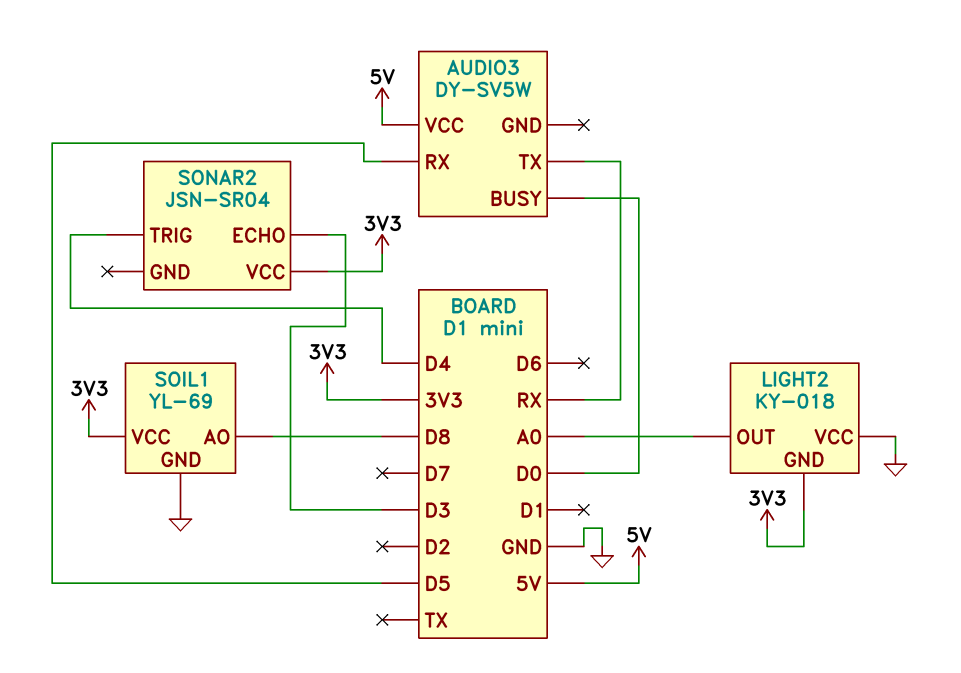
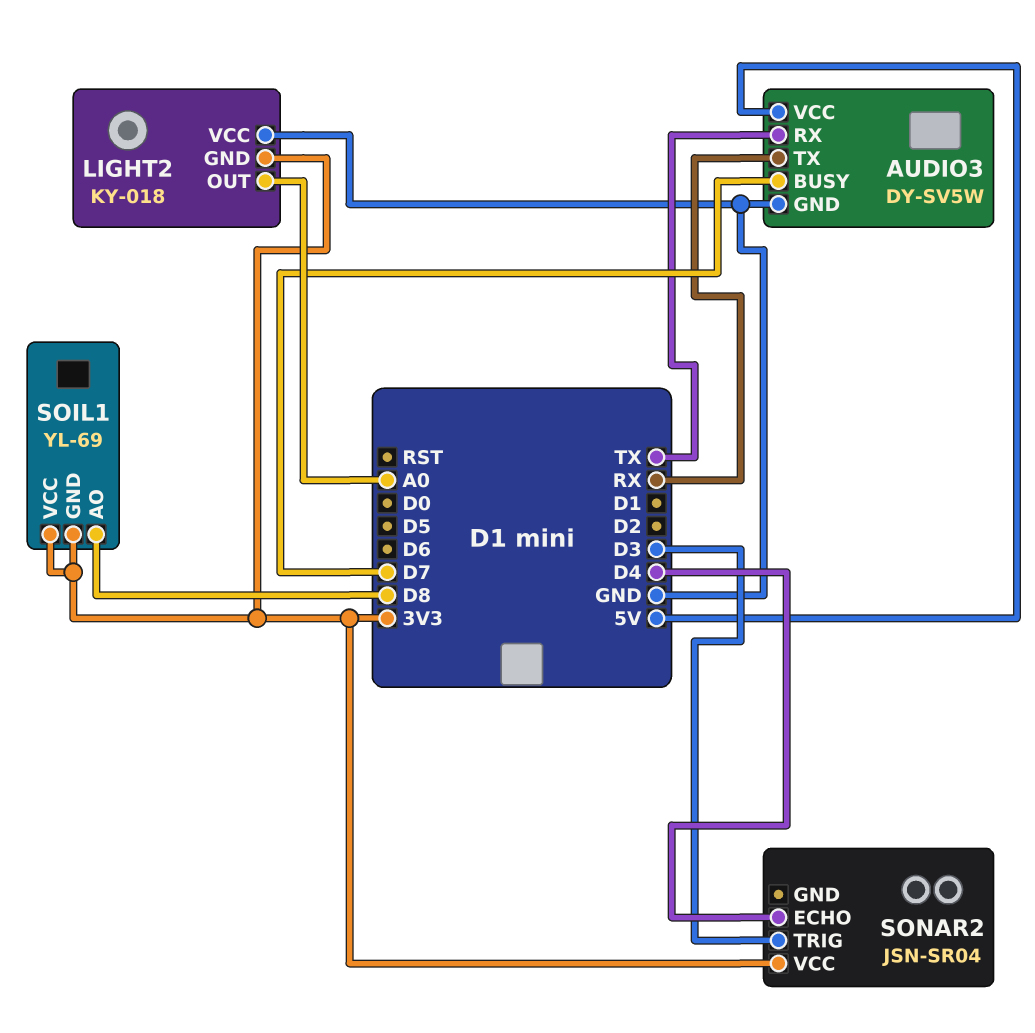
AUDIO3 pin BUSY: D0 -> D7
AUDIO3 pin GND: none -> GND
AUDIO3 pin RX: D5 -> TX
SOIL1 pin GND: GND -> 3V3
SONAR2 pin ECHO: D3 -> D4
SONAR2 pin TRIG: D4 -> D3

